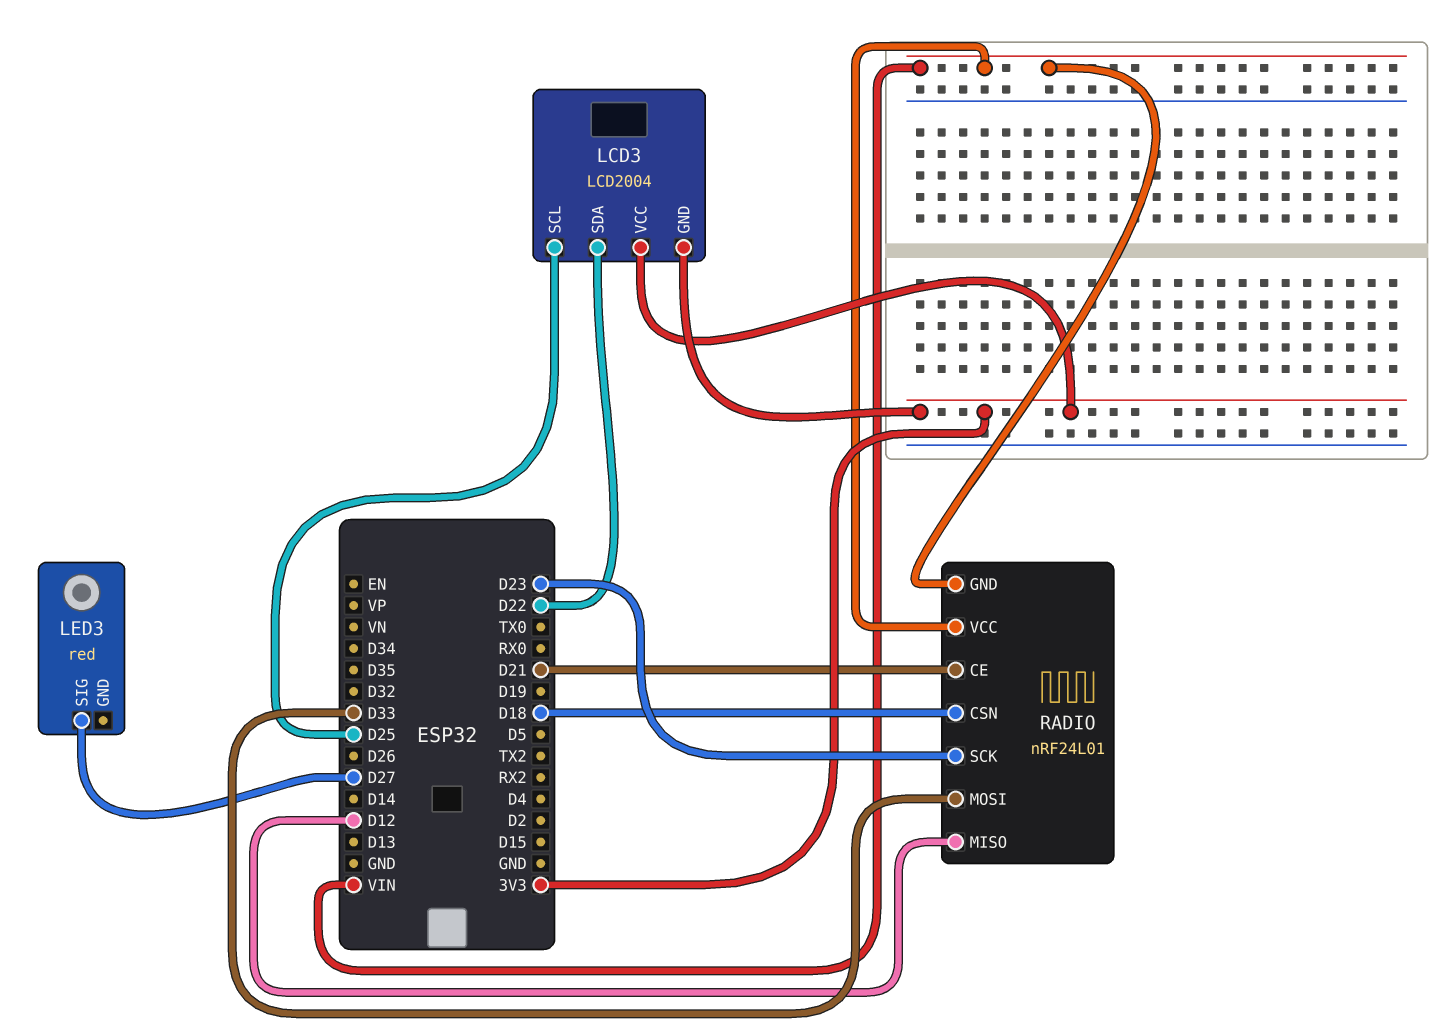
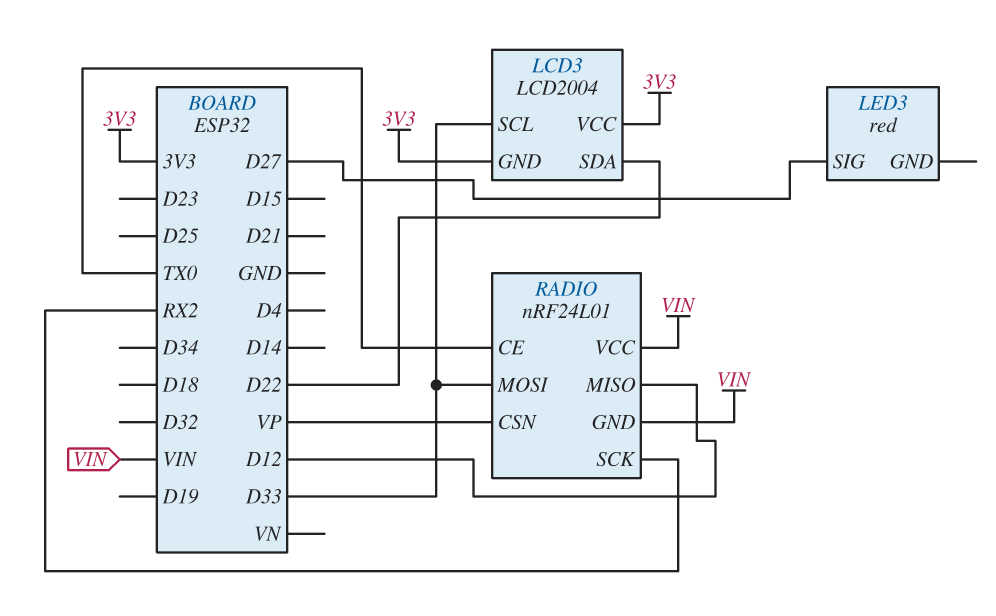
LCD3 pin SCL: D25 -> D33
RADIO pin CE: D21 -> TX0
RADIO pin CSN: D18 -> VP
RADIO pin SCK: D23 -> RX2

